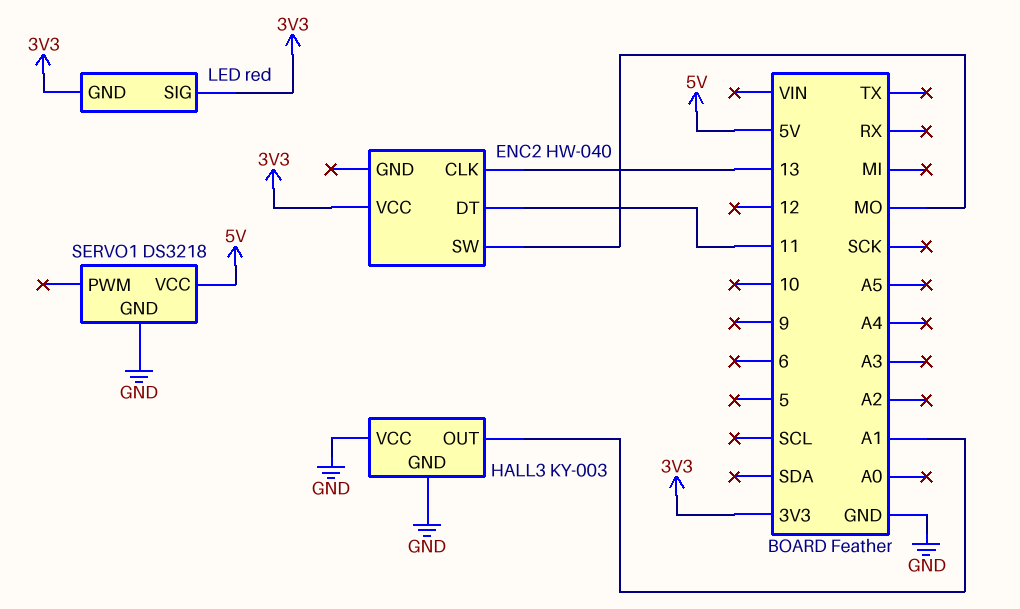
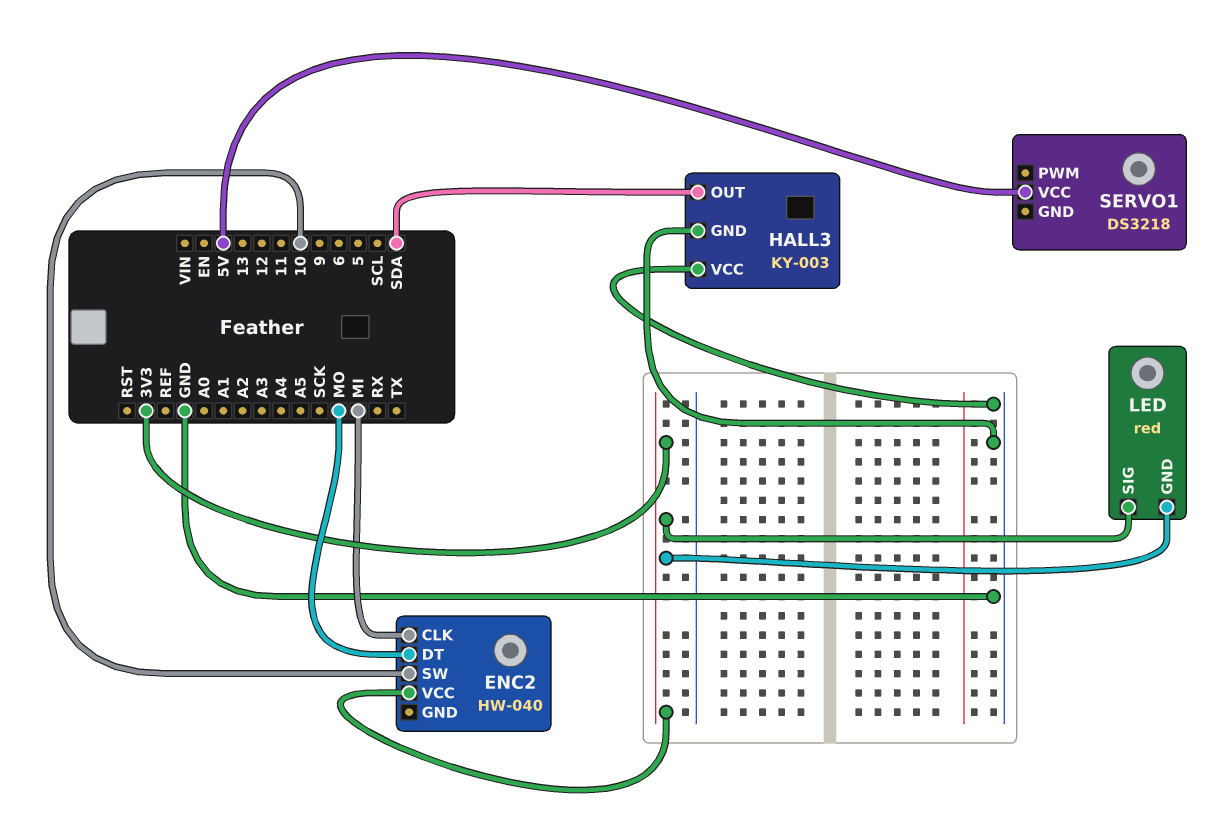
ENC2 pin CLK: 13 -> MI
ENC2 pin DT: 11 -> MO
ENC2 pin SW: MO -> 10
HALL3 pin OUT: A1 -> SDA
SERVO1 pin GND: GND -> none

